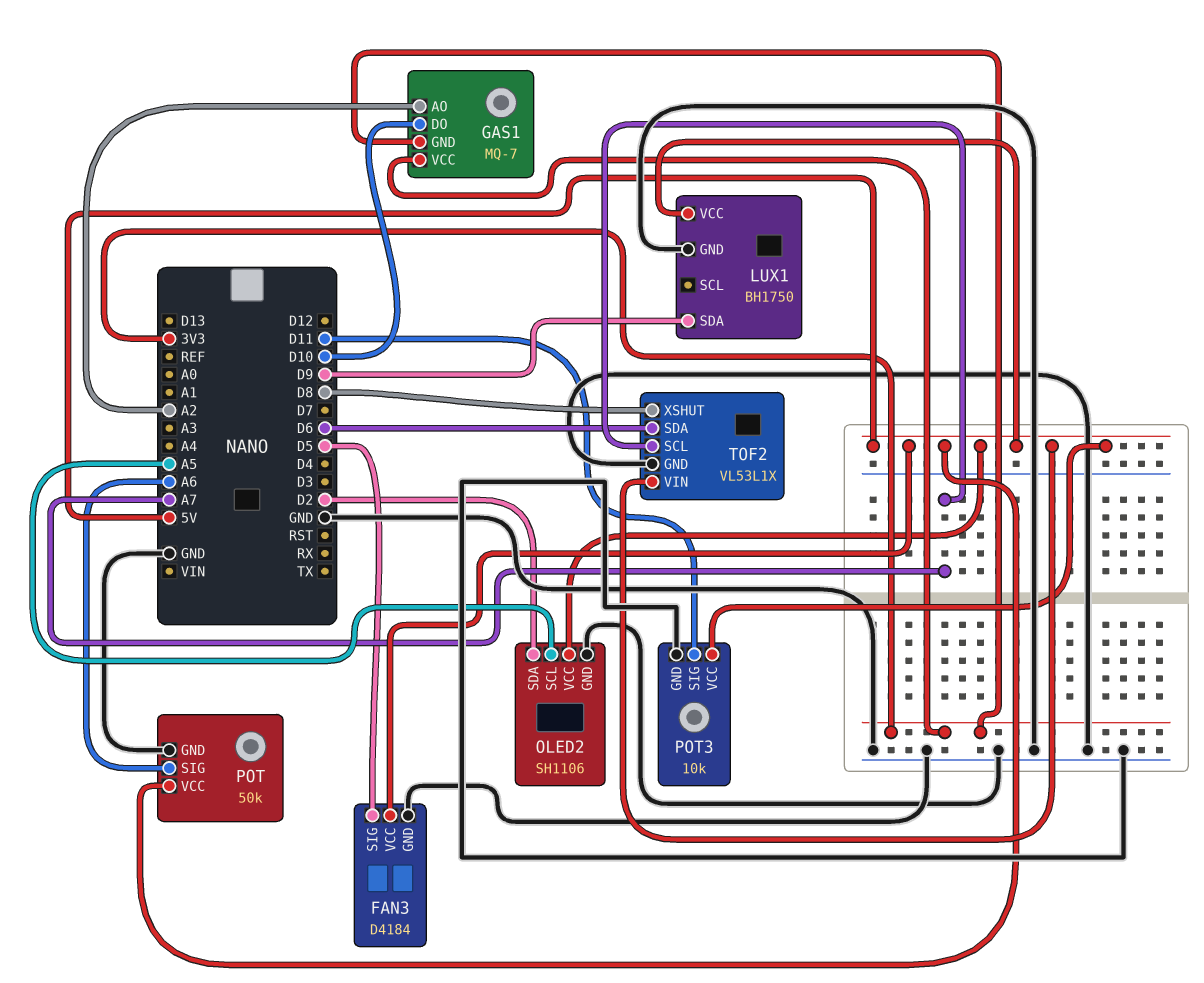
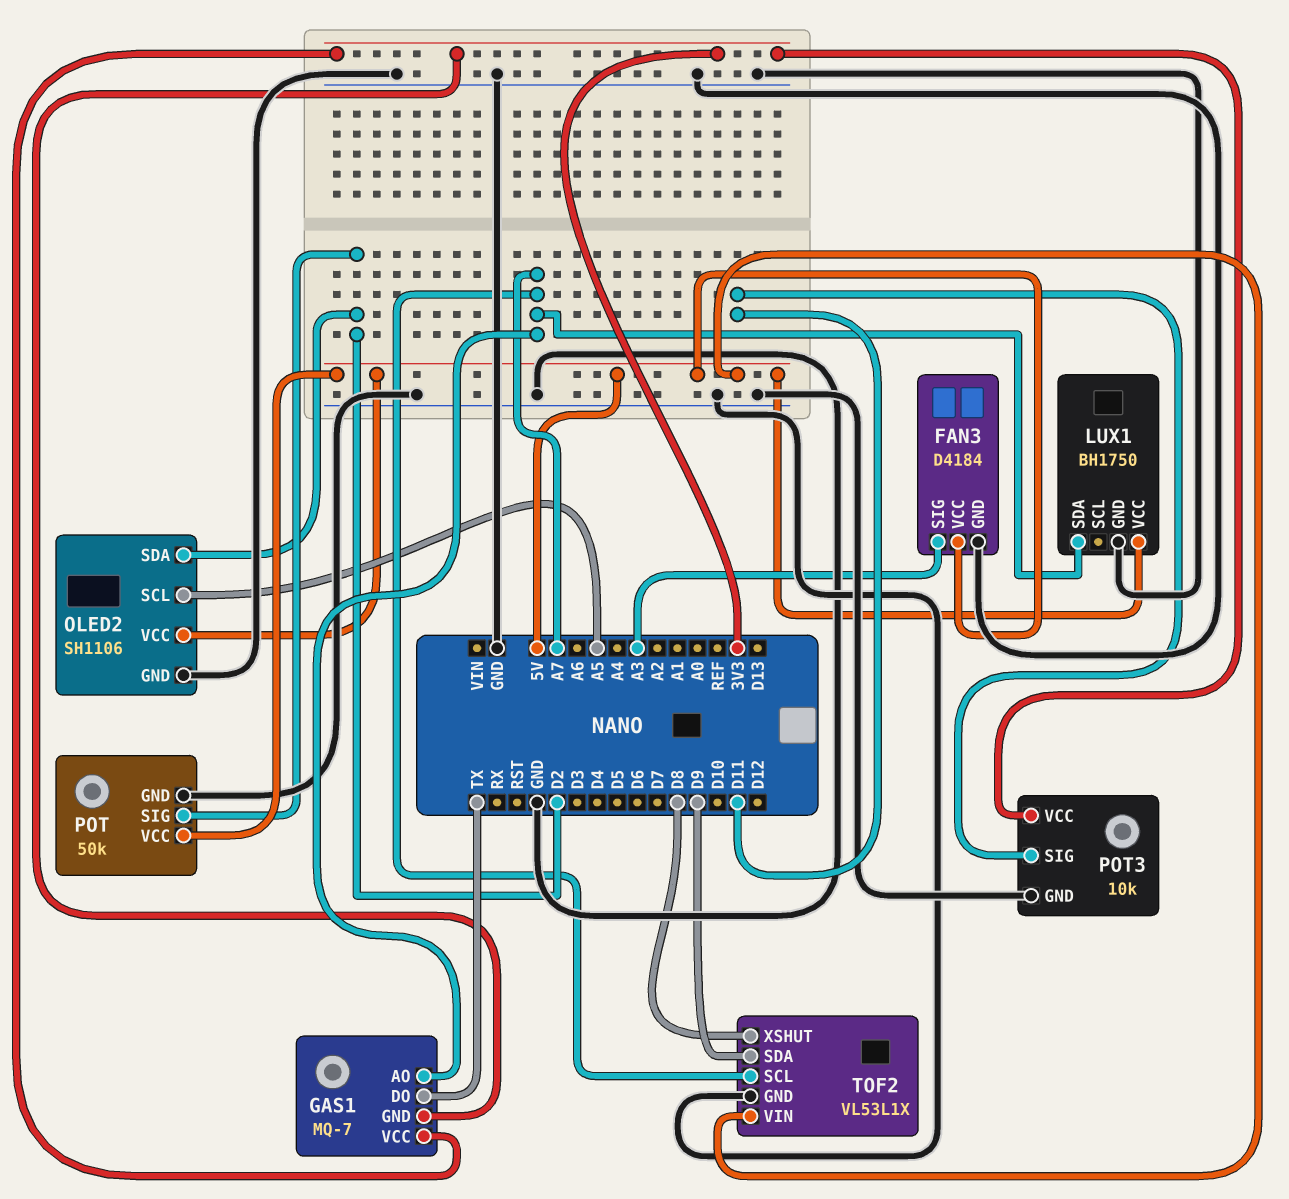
FAN3 pin SIG: D5 -> A3
GAS1 pin AO: A2 -> A7
GAS1 pin DO: D10 -> TX
LUX1 pin SDA: D9 -> A7
POT pin SIG: A6 -> D2
POT3 pin VCC: 5V -> 3V3
TOF2 pin SDA: D6 -> D9

